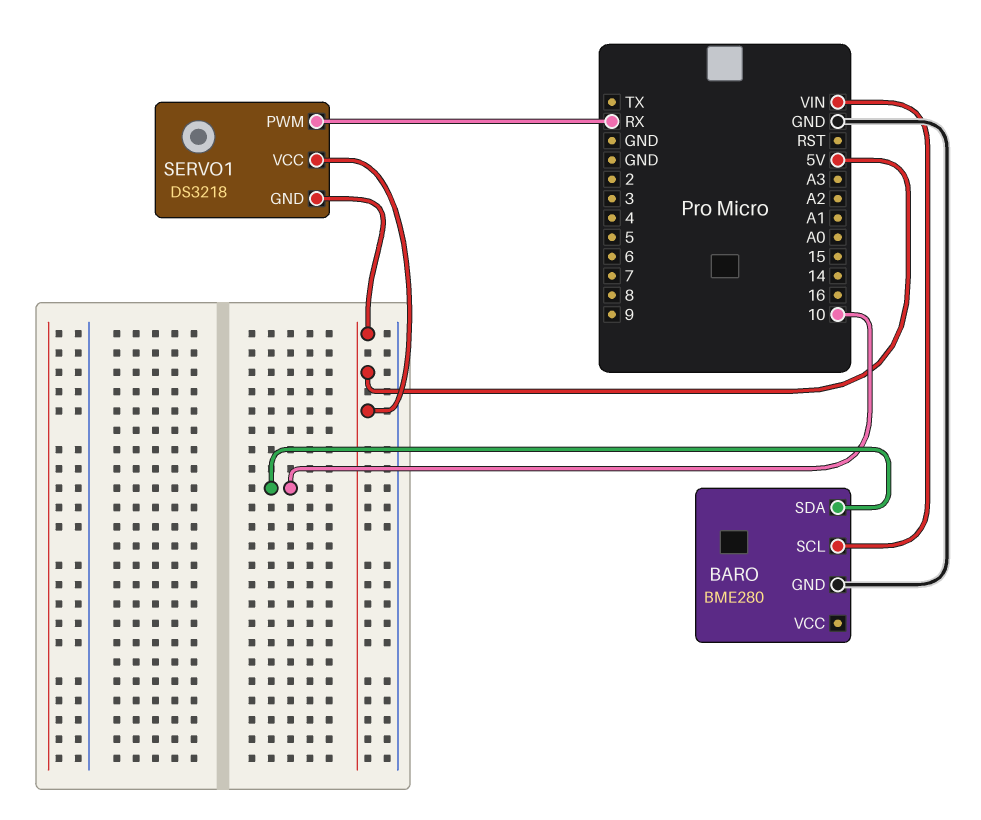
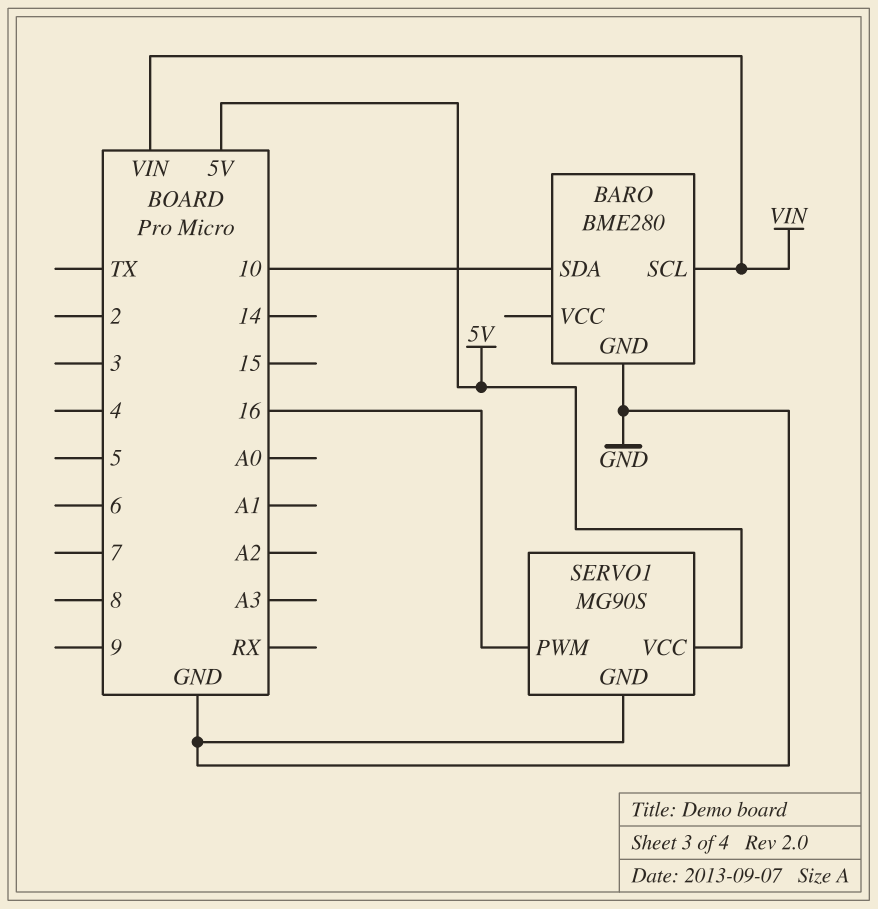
SERVO1: DS3218 -> MG90S
SERVO1 pin GND: 5V -> GND
SERVO1 pin PWM: RX -> 16

